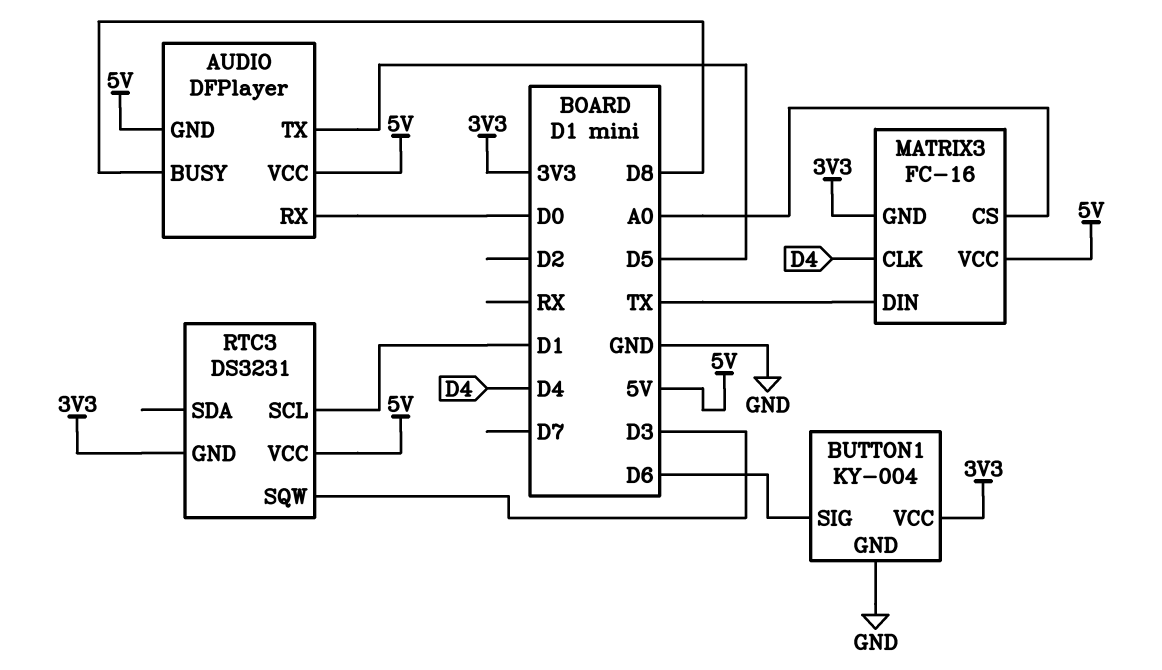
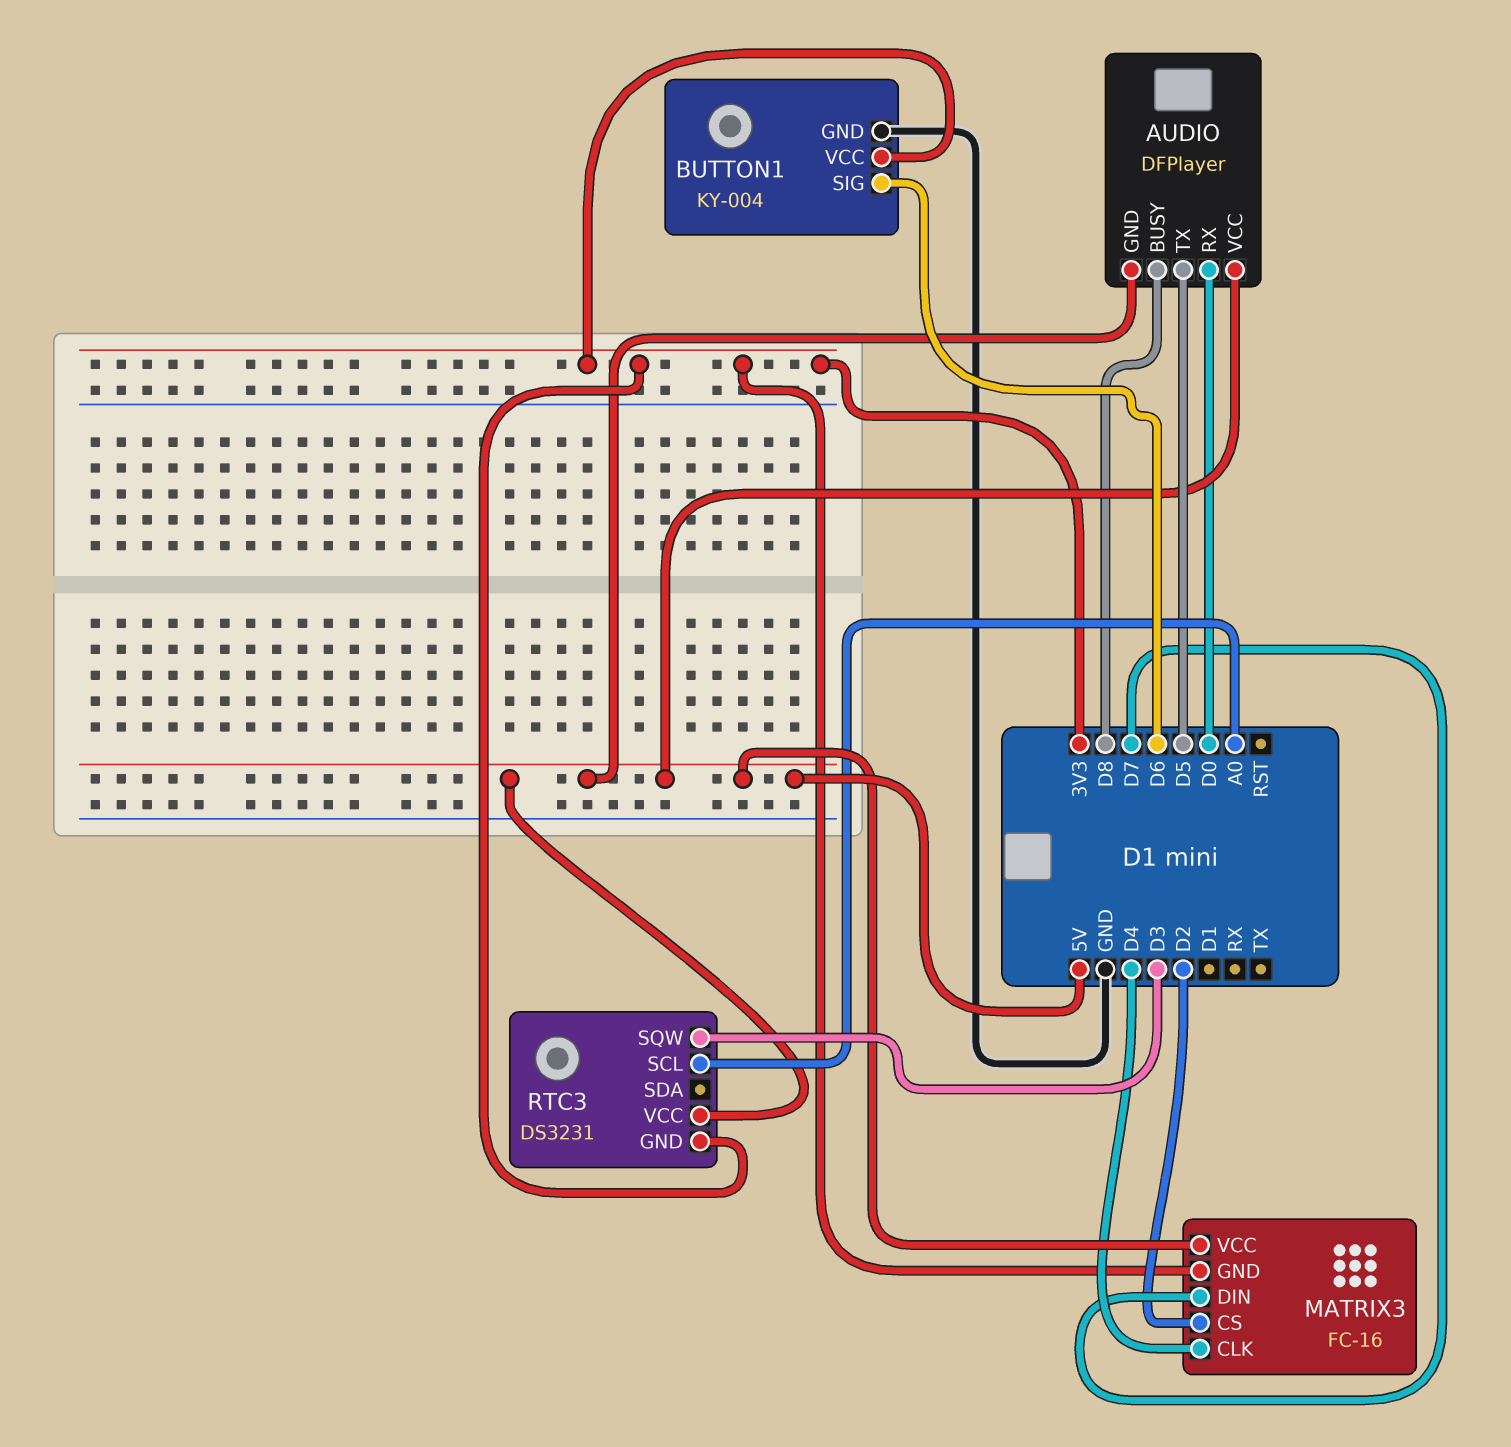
MATRIX3 pin CS: A0 -> D2
MATRIX3 pin DIN: TX -> D7
RTC3 pin SCL: D1 -> A0

